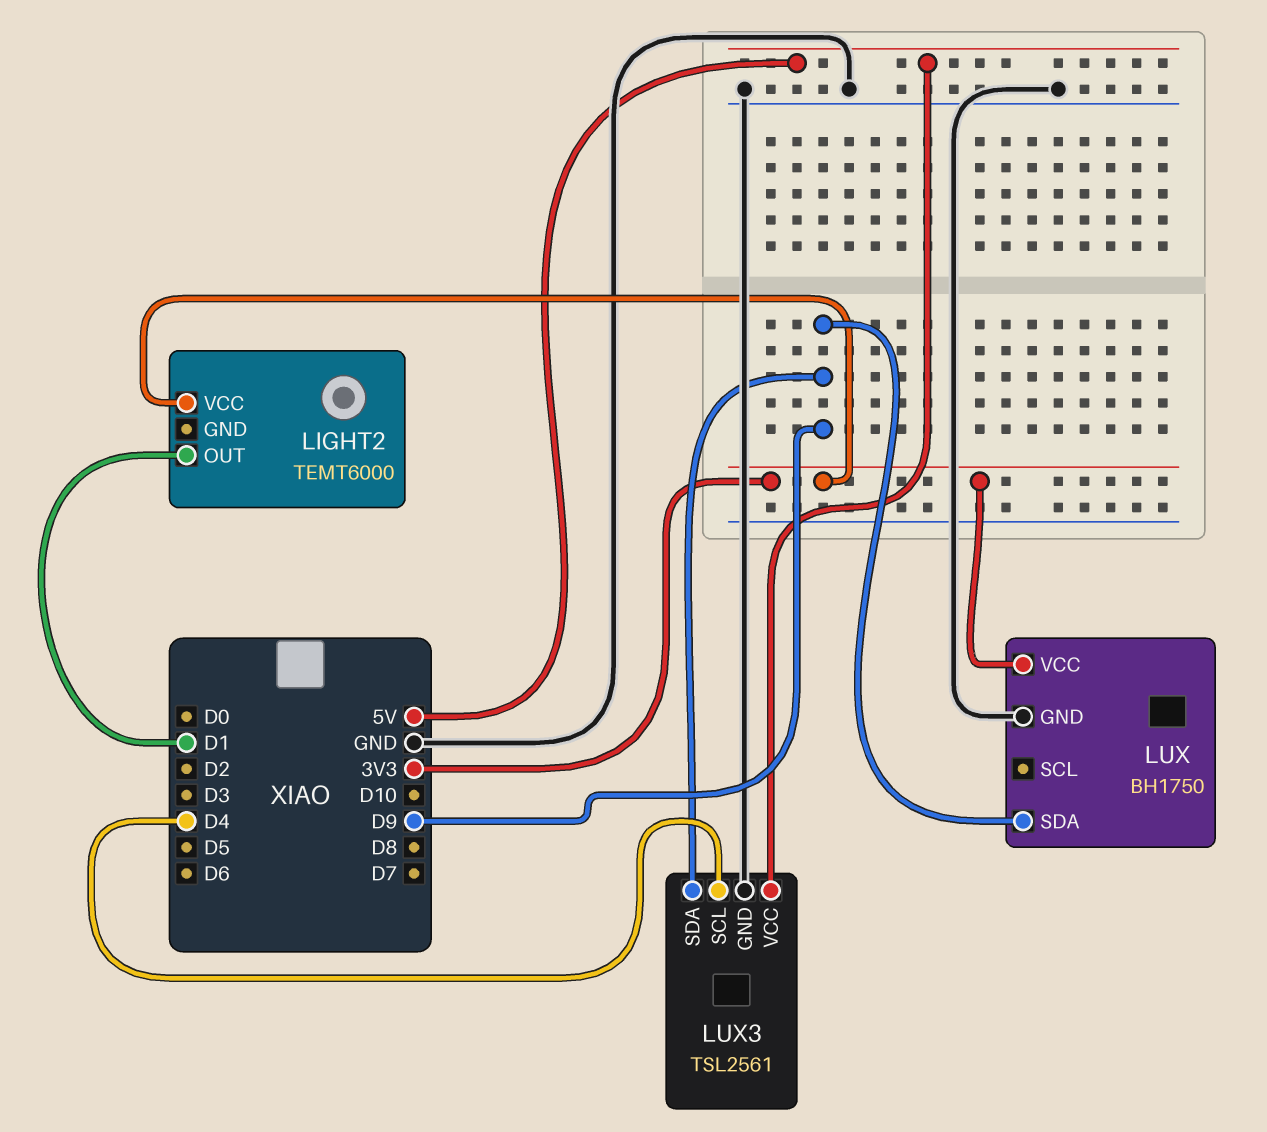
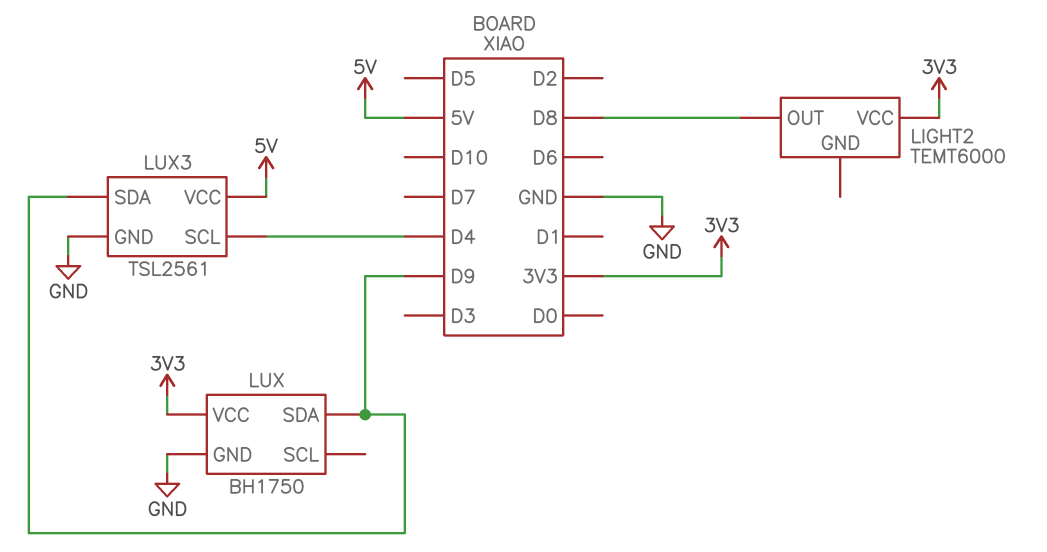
LIGHT2 pin OUT: D1 -> D8

